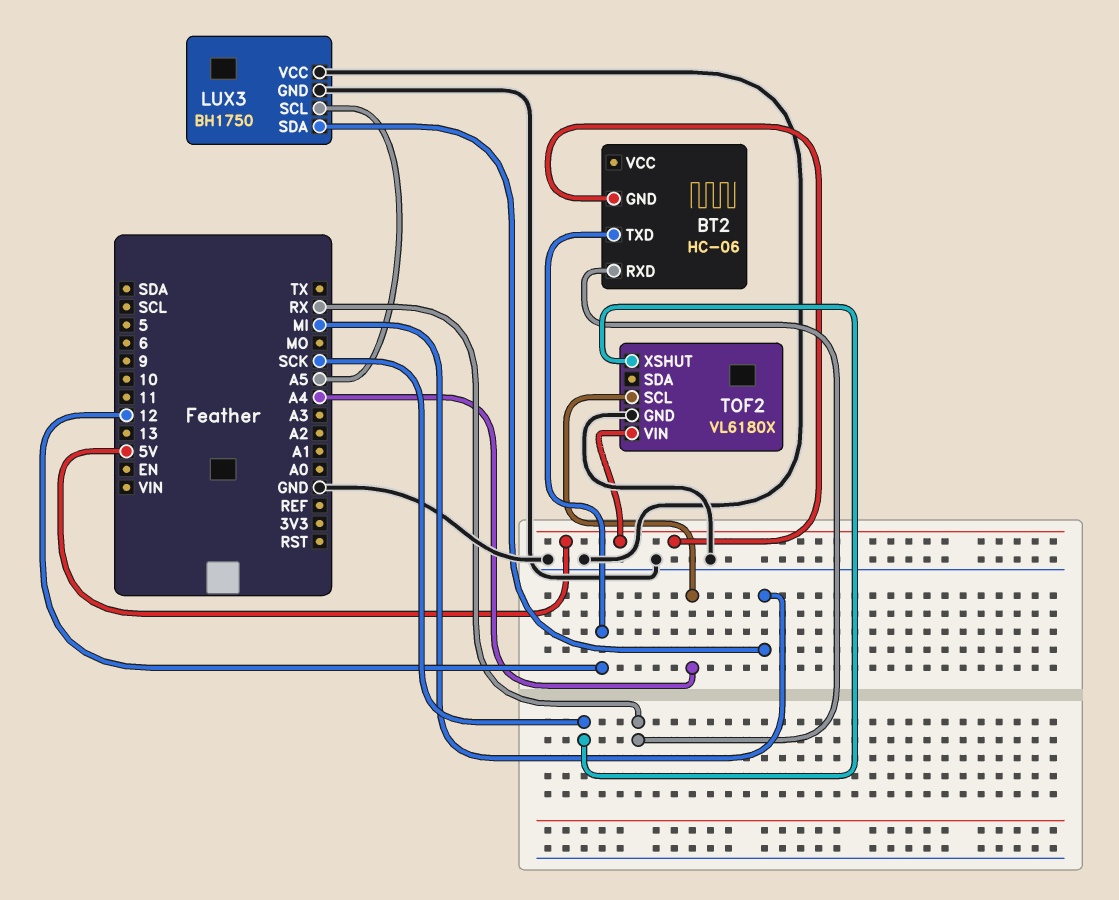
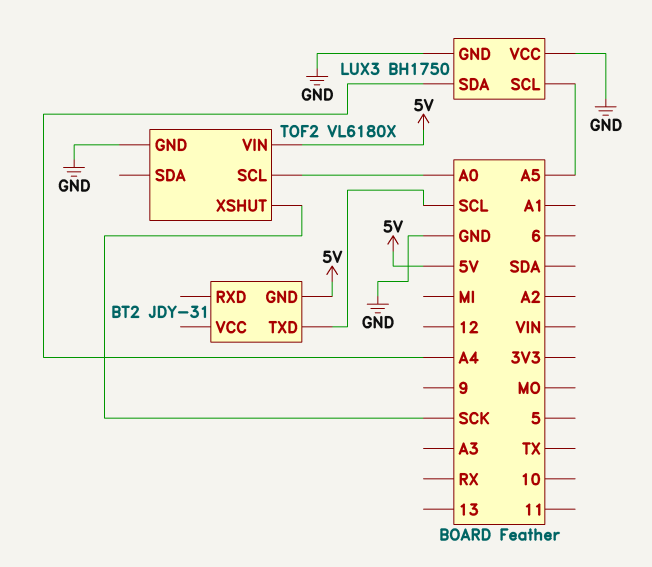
BT2: HC-06 -> JDY-31
BT2 pin RXD: RX -> none
BT2 pin TXD: 12 -> SCL
LUX3 pin SDA: MI -> A4
TOF2 pin SCL: A4 -> A0

